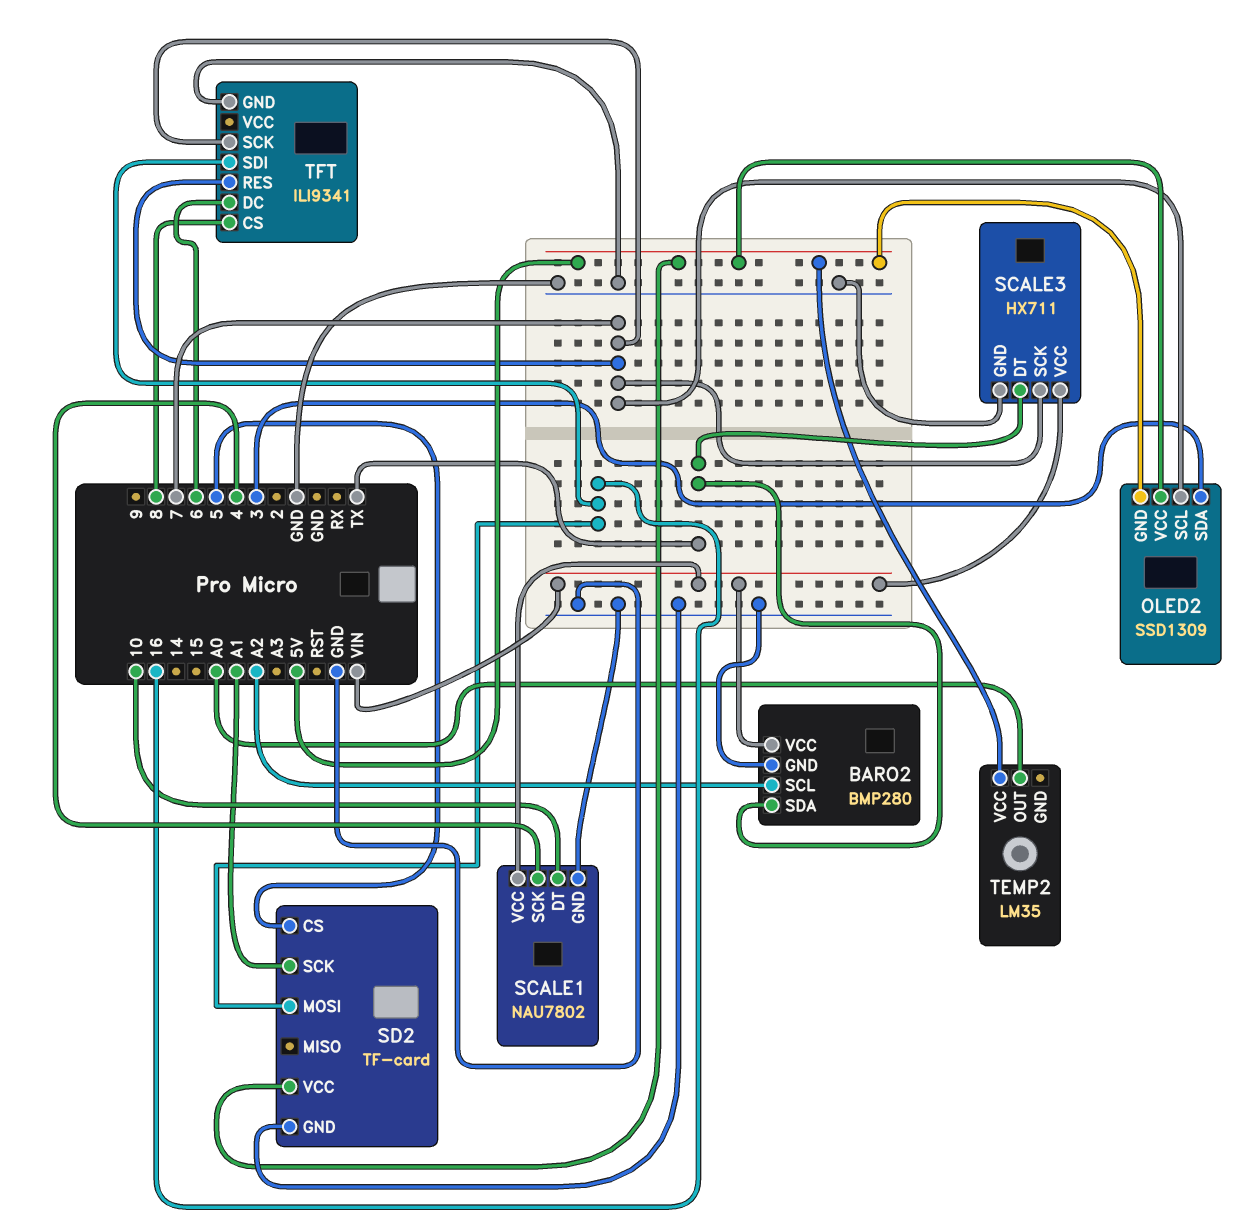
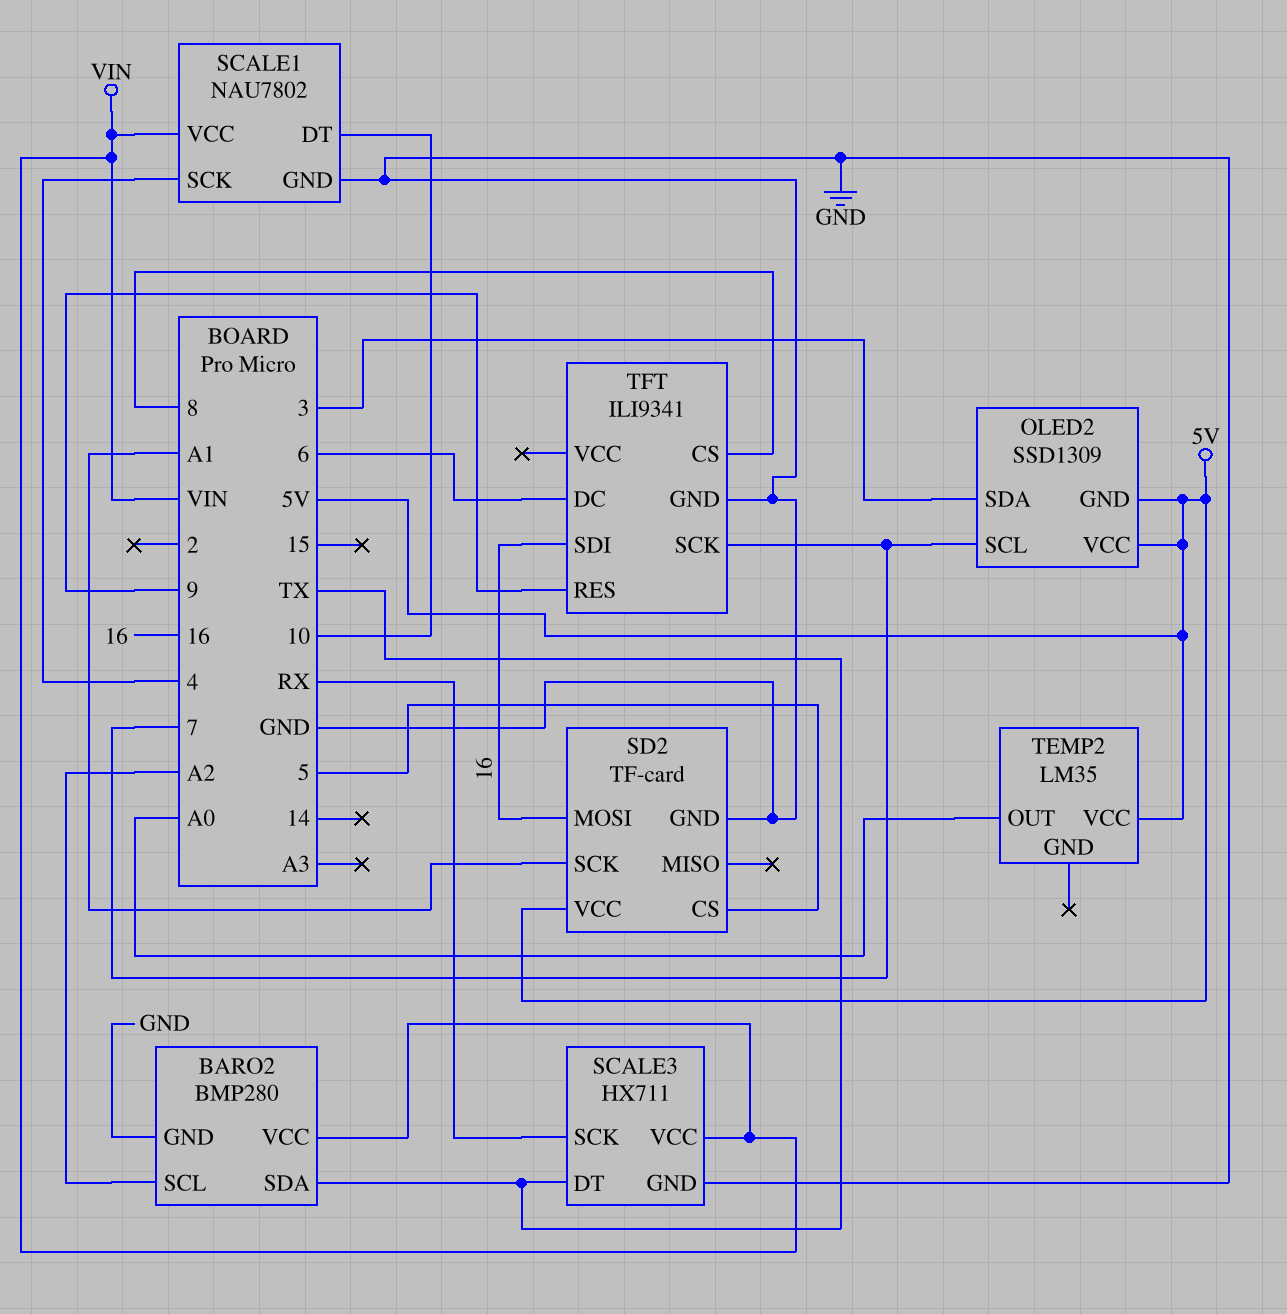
SCALE3 pin SCK: 7 -> RX
TFT pin RES: 7 -> 9

